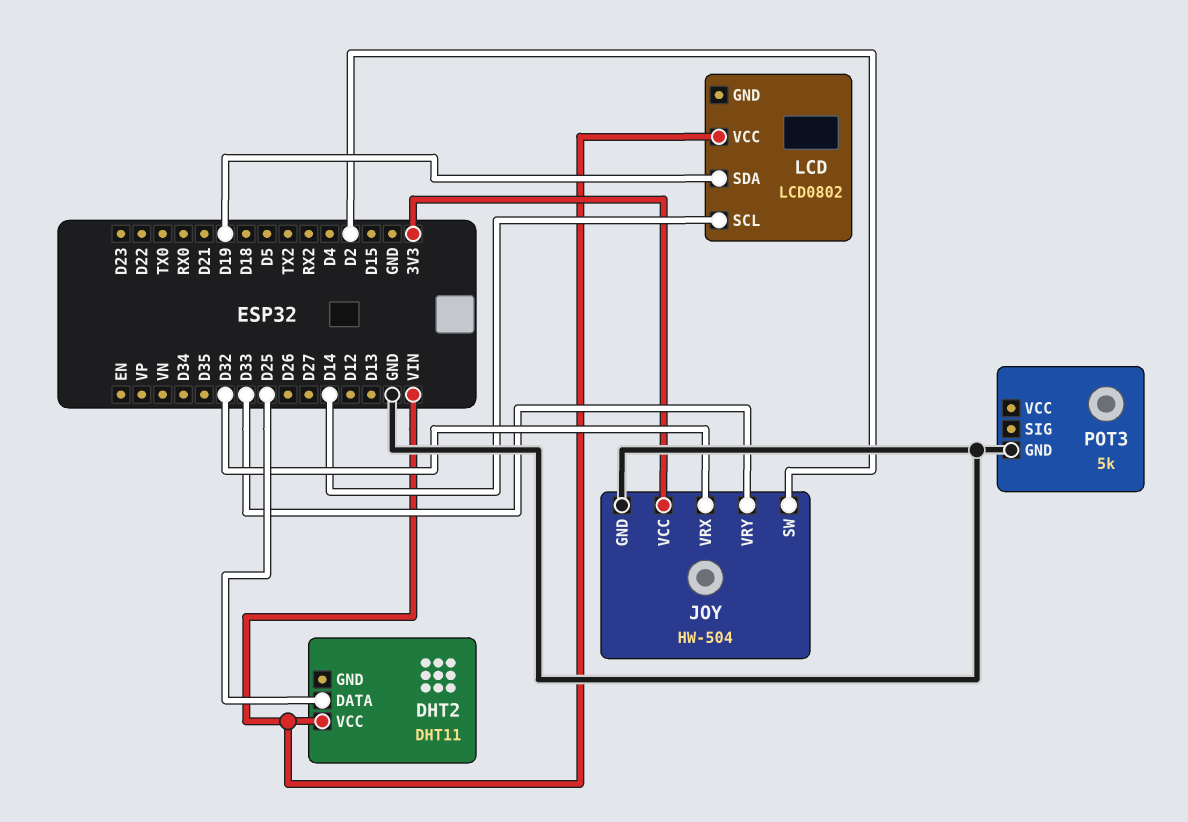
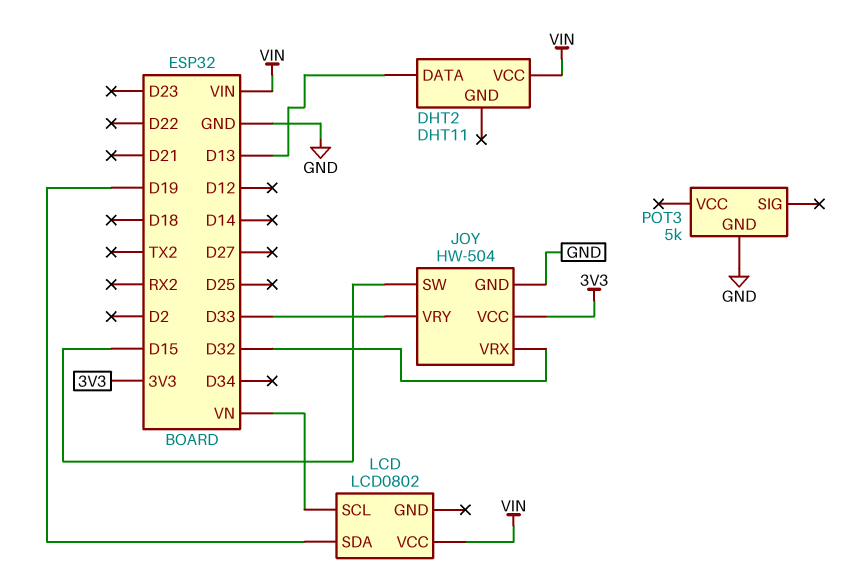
DHT2 pin DATA: D25 -> D13
JOY pin SW: D2 -> D15
LCD pin SCL: D14 -> VN

